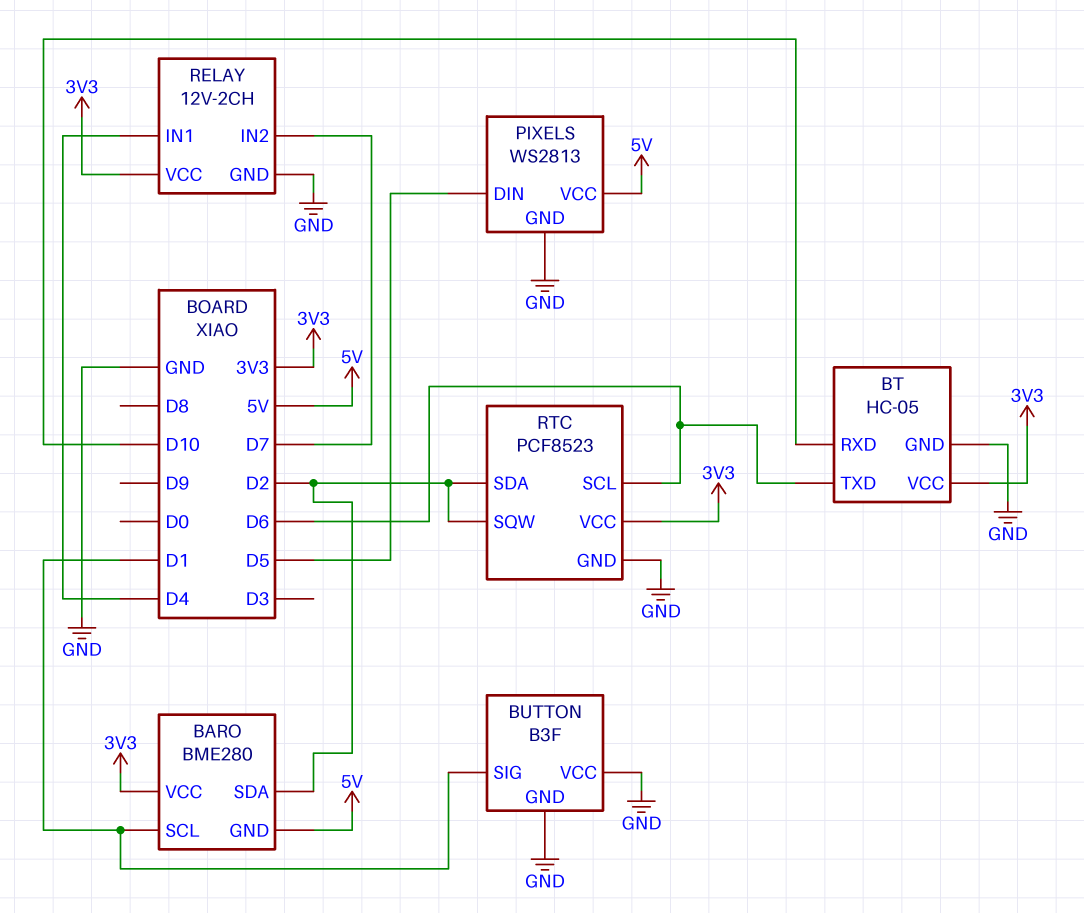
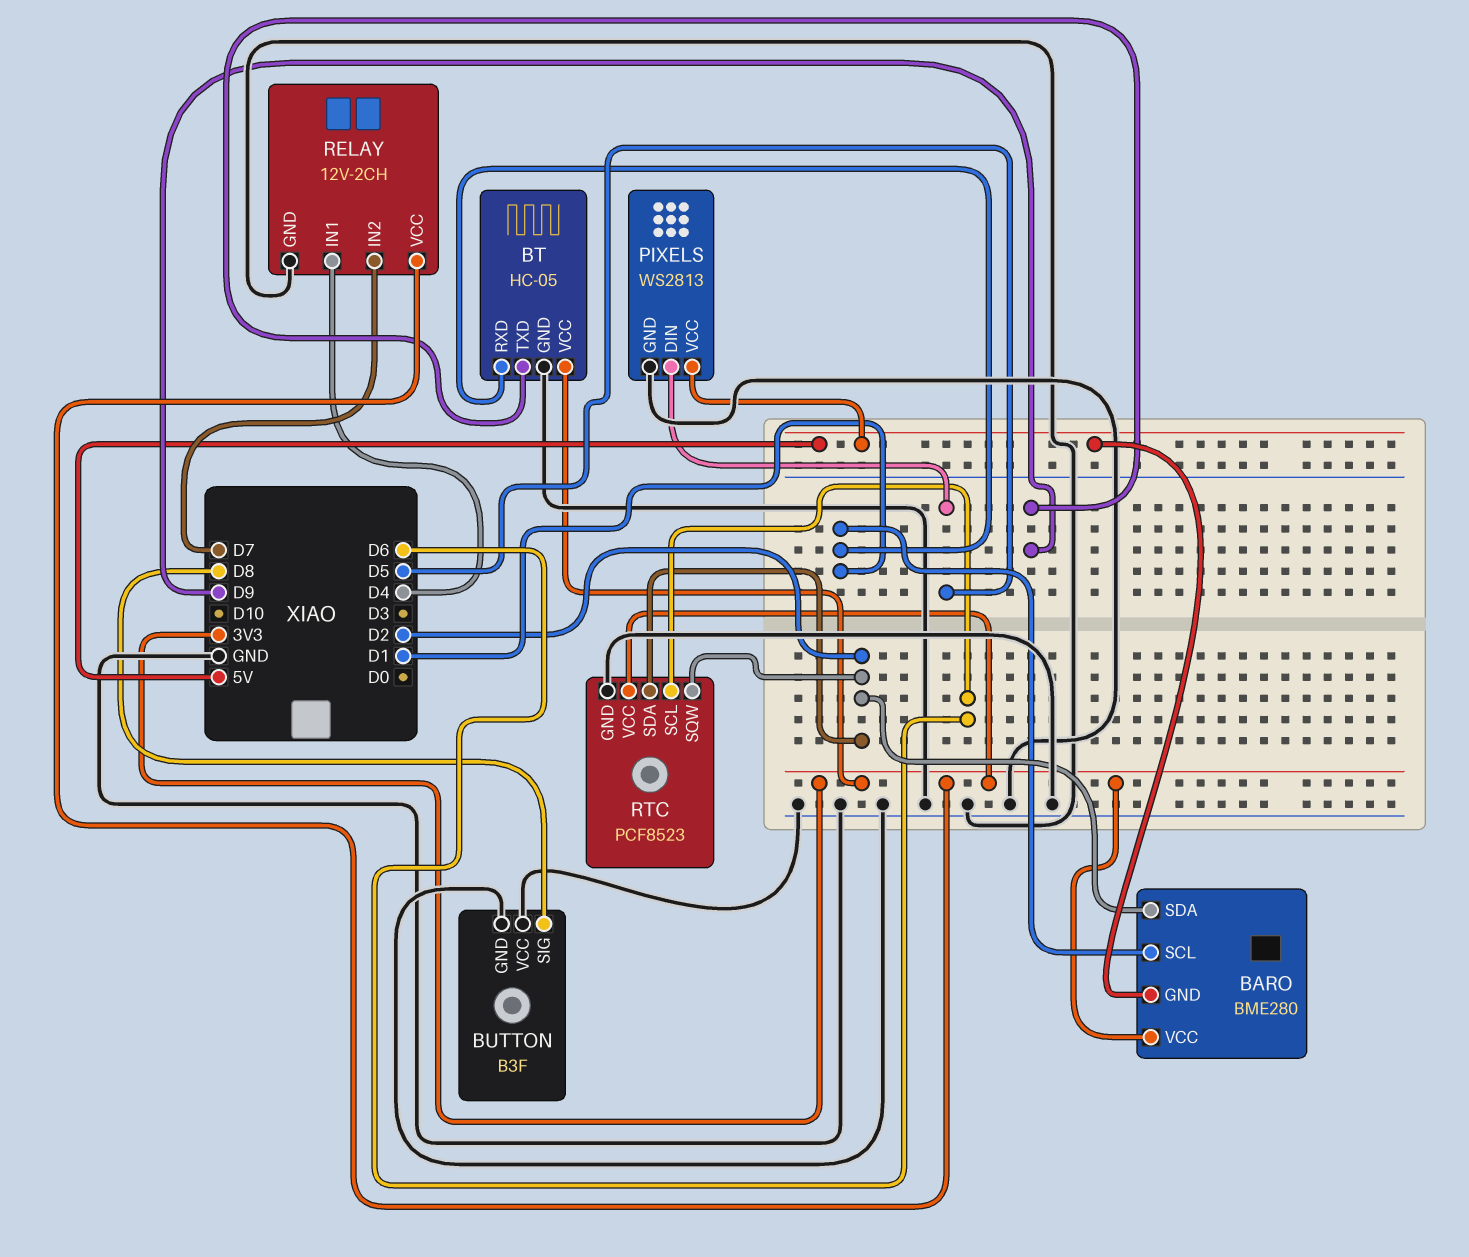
BT pin RXD: D10 -> D1
BT pin TXD: D6 -> D9
BUTTON pin SIG: D1 -> D8

